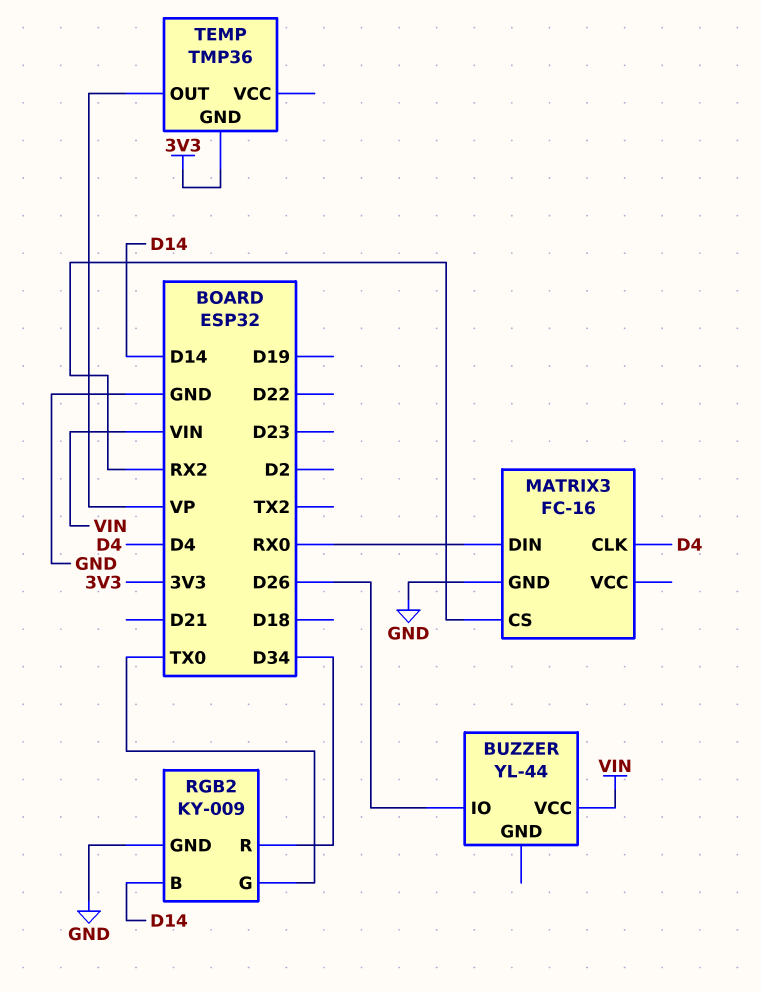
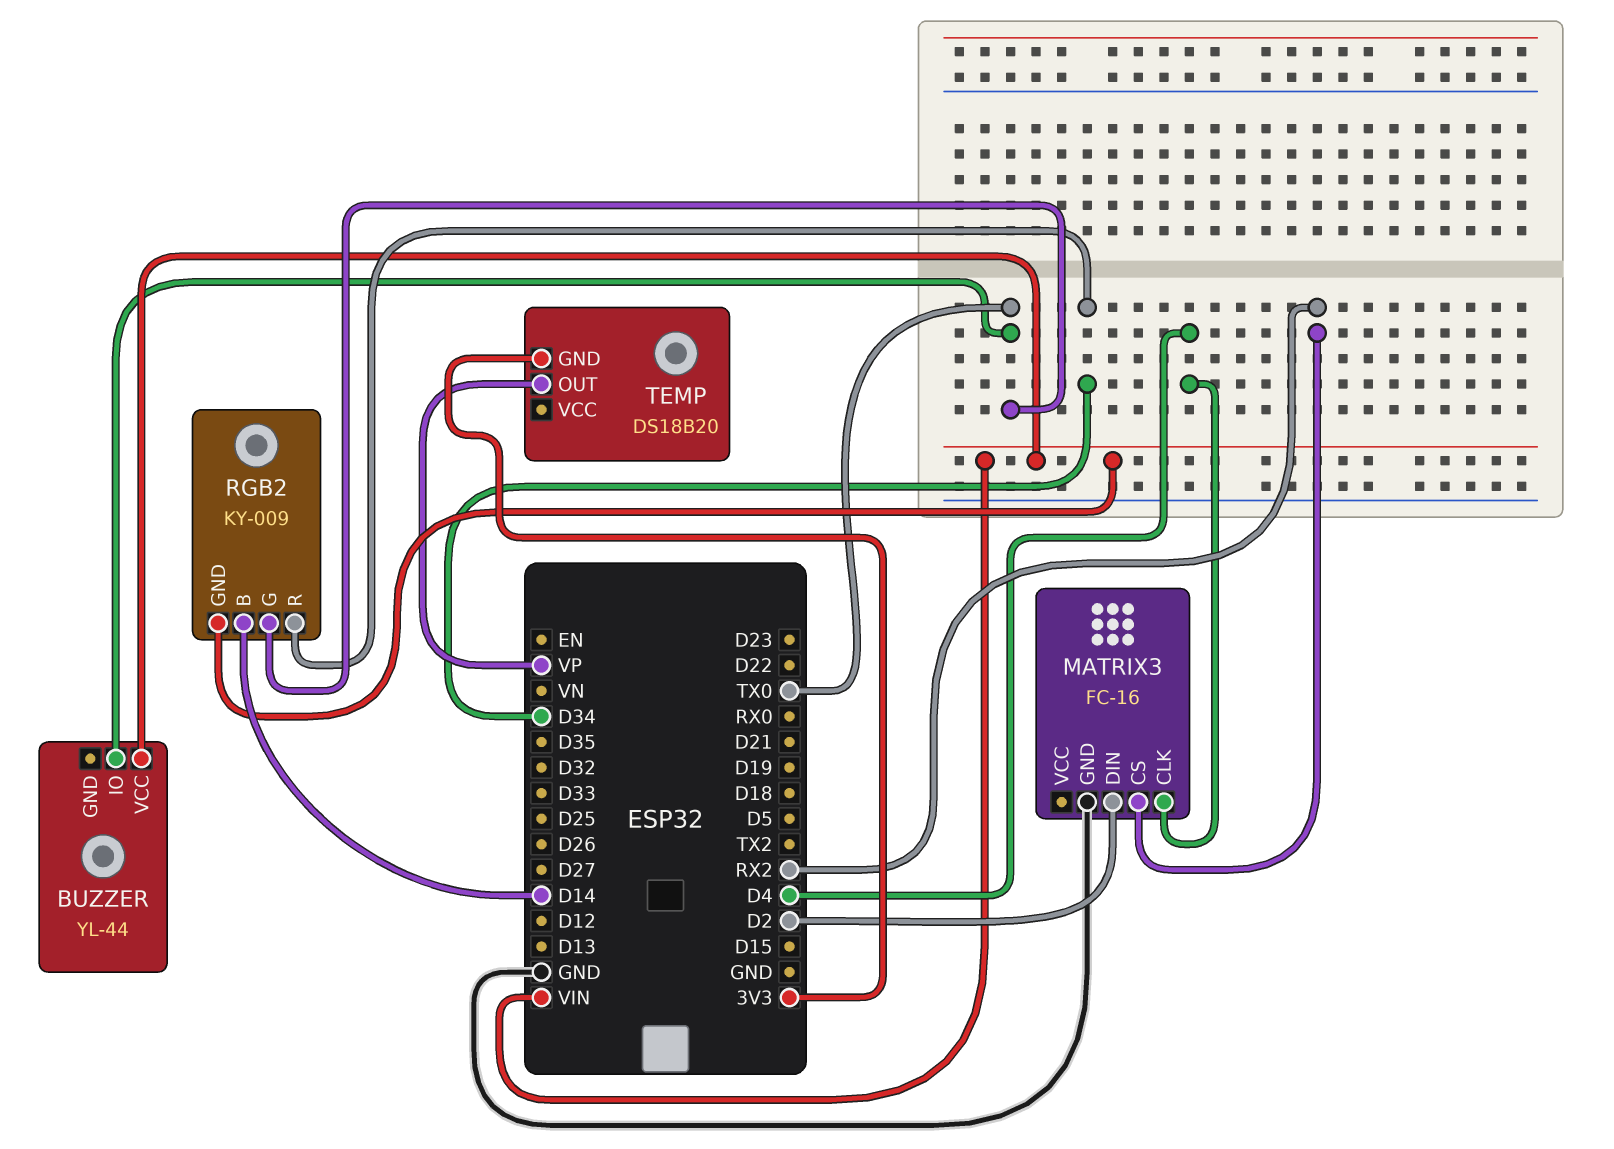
BUZZER pin IO: D26 -> TX0
MATRIX3 pin DIN: RX0 -> D2
RGB2 pin GND: GND -> VIN
TEMP: TMP36 -> DS18B20

